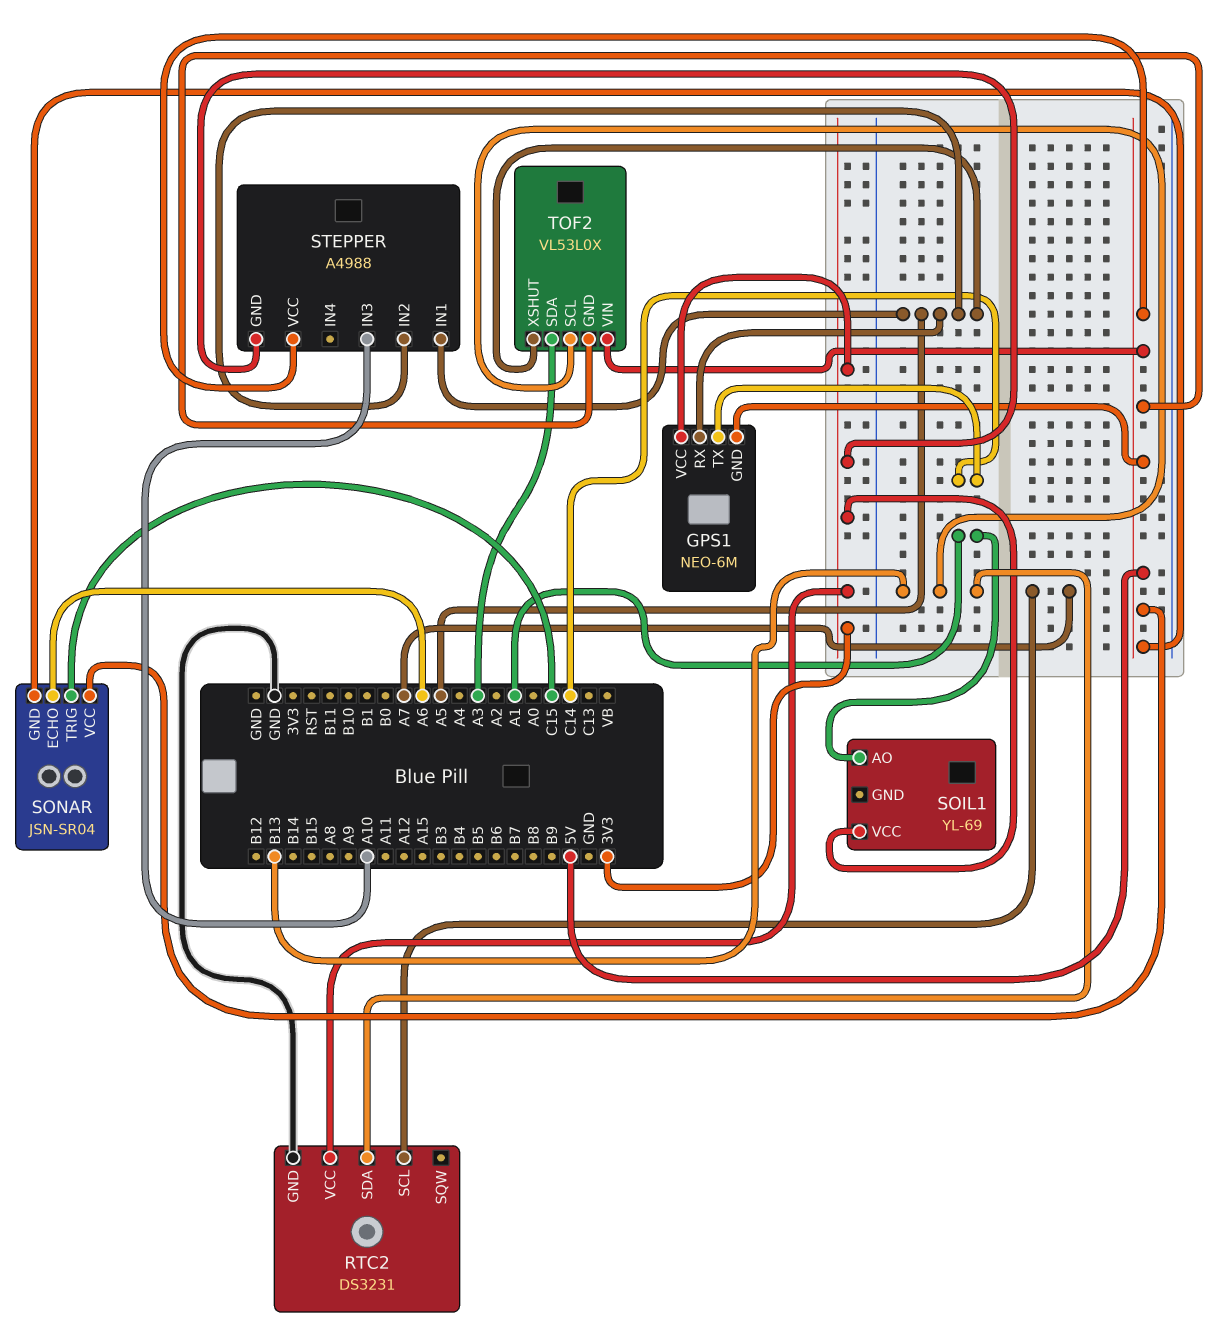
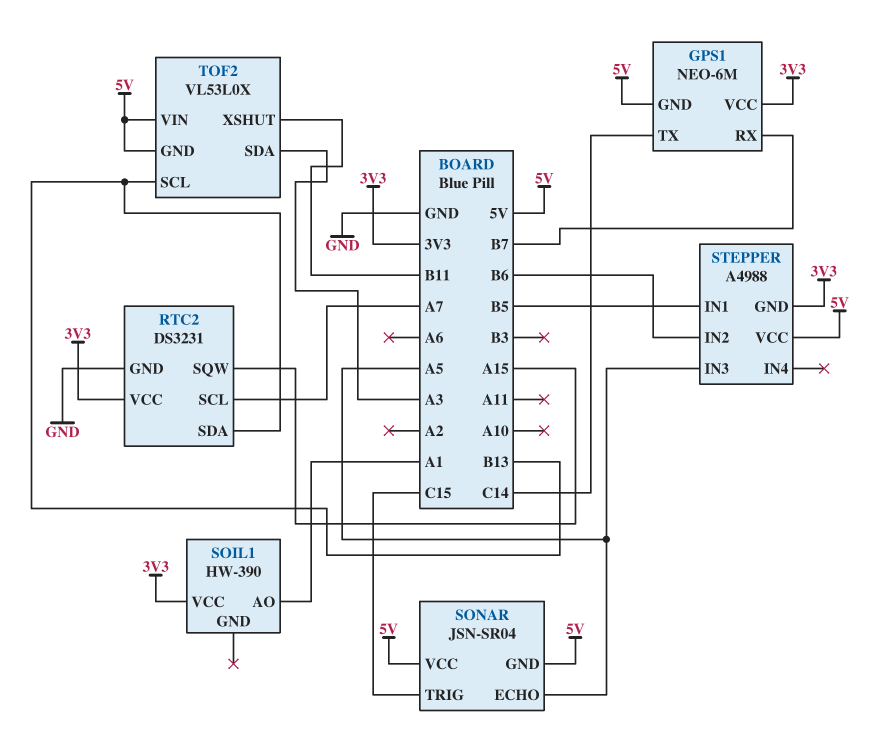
GPS1 pin RX: A5 -> B7
RTC2 pin SQW: none -> A15
SOIL1: YL-69 -> HW-390
SONAR pin ECHO: A6 -> A5
STEPPER pin IN1: A5 -> B5
STEPPER pin IN2: A5 -> B6
STEPPER pin IN3: A10 -> A5
TOF2 pin XSHUT: A5 -> B11

